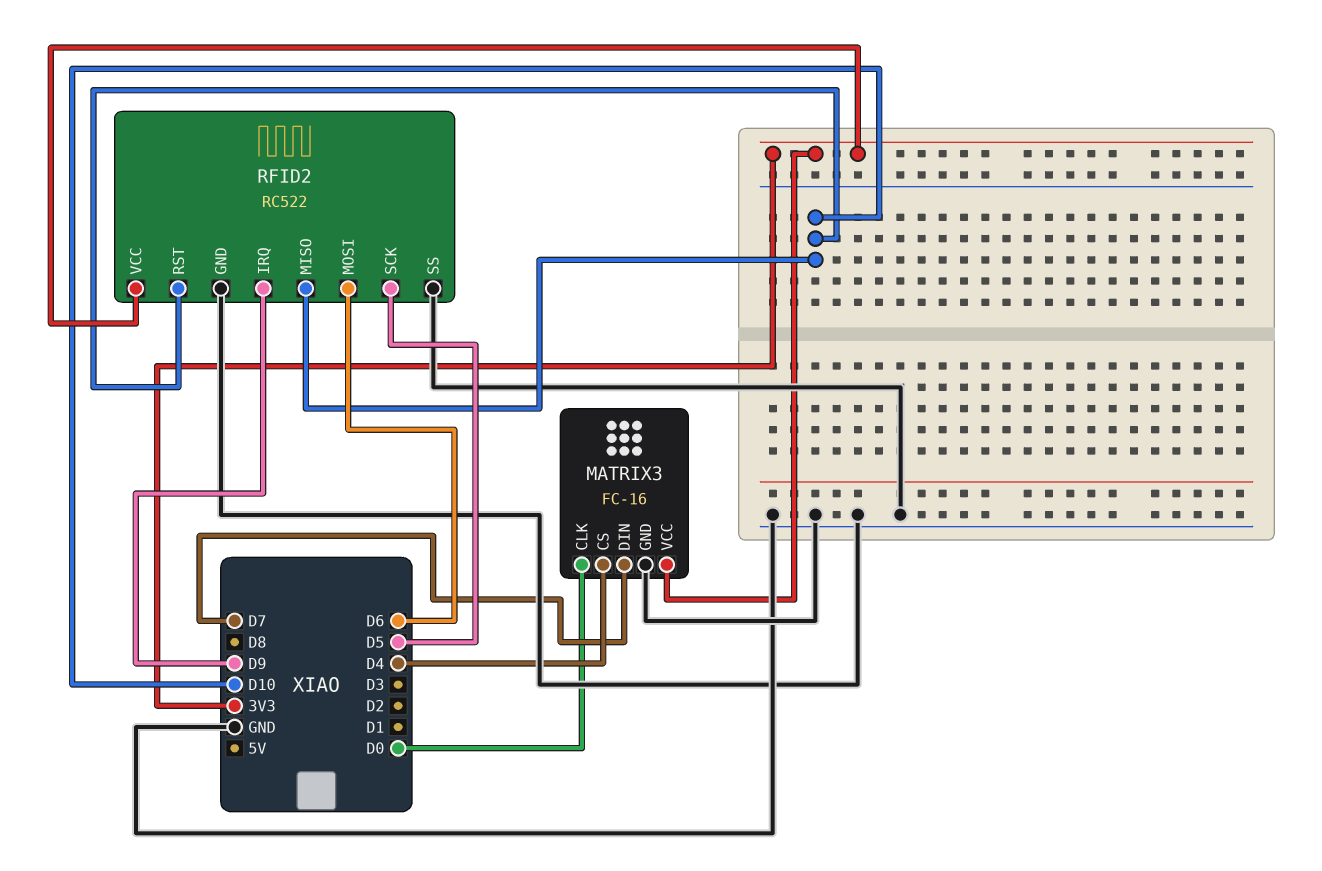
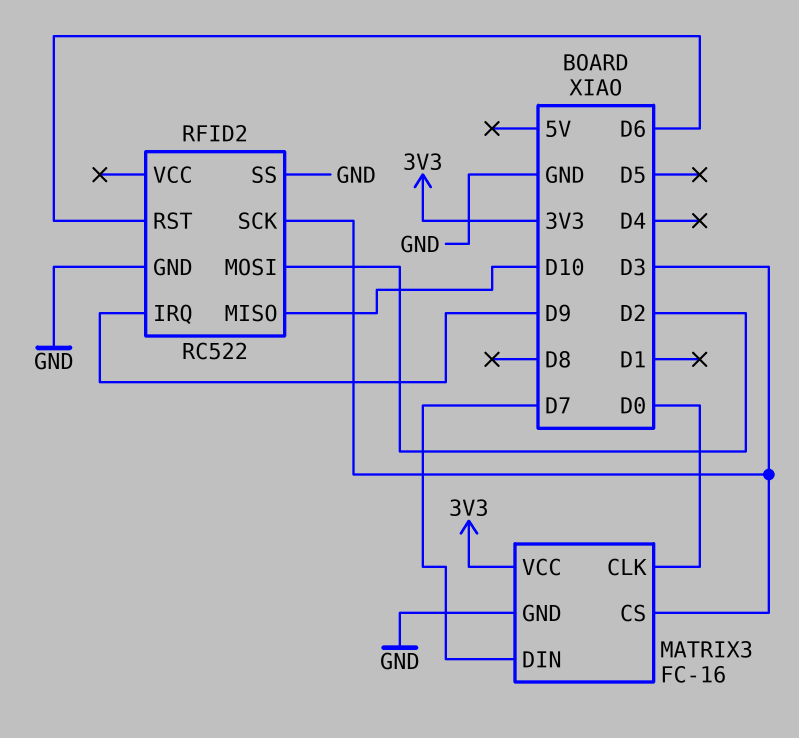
MATRIX3 pin CS: D4 -> D3
RFID2 pin MOSI: D6 -> D2
RFID2 pin RST: D10 -> D6
RFID2 pin SCK: D5 -> D3
RFID2 pin VCC: 3V3 -> none

